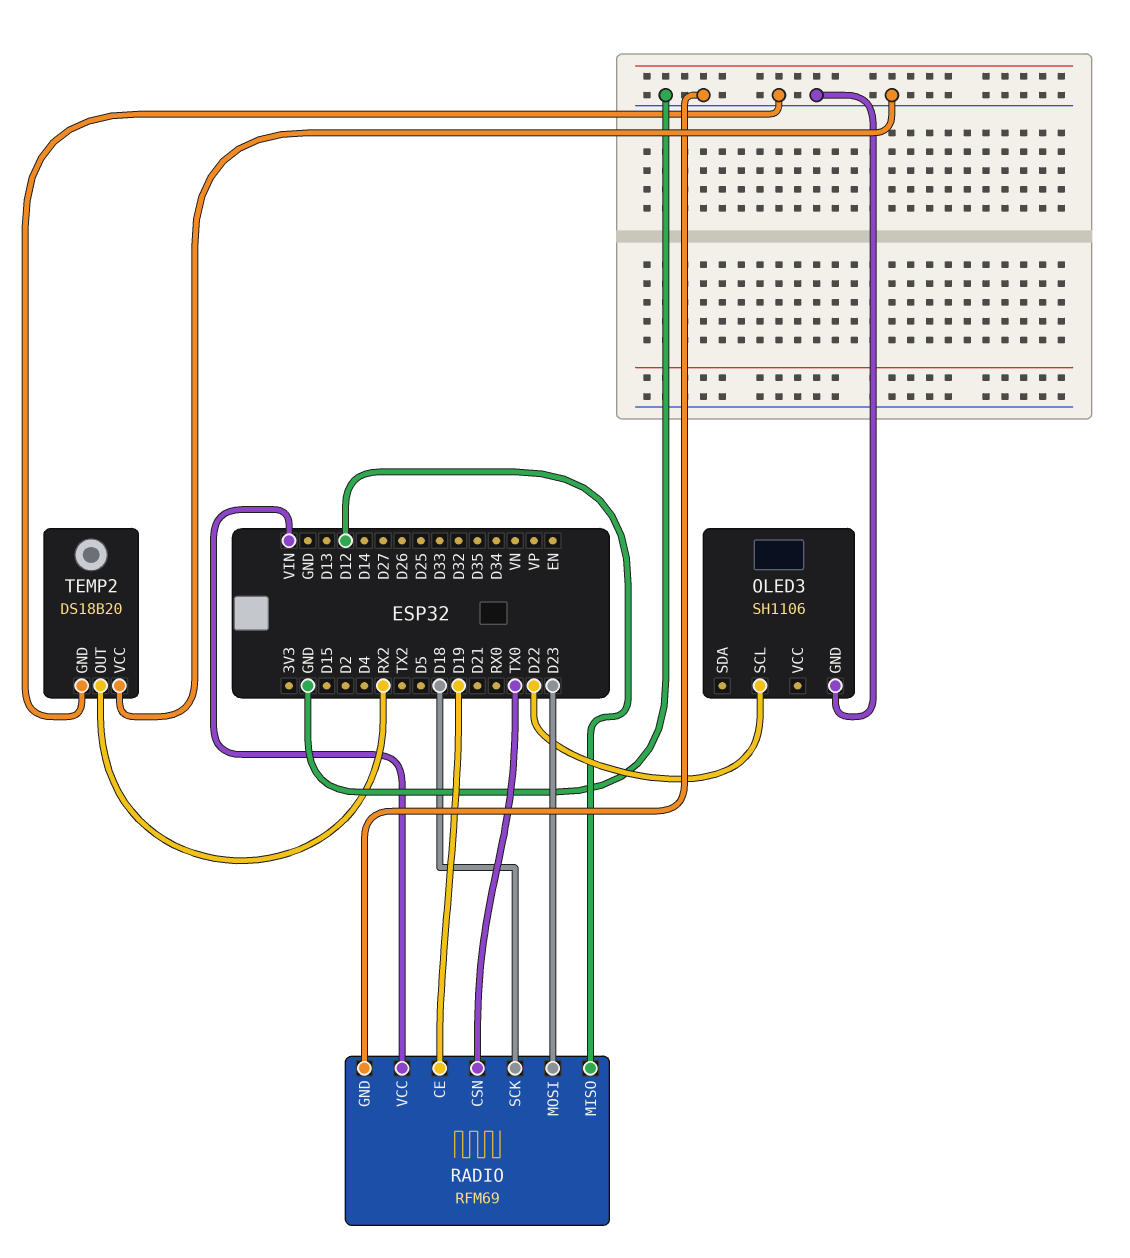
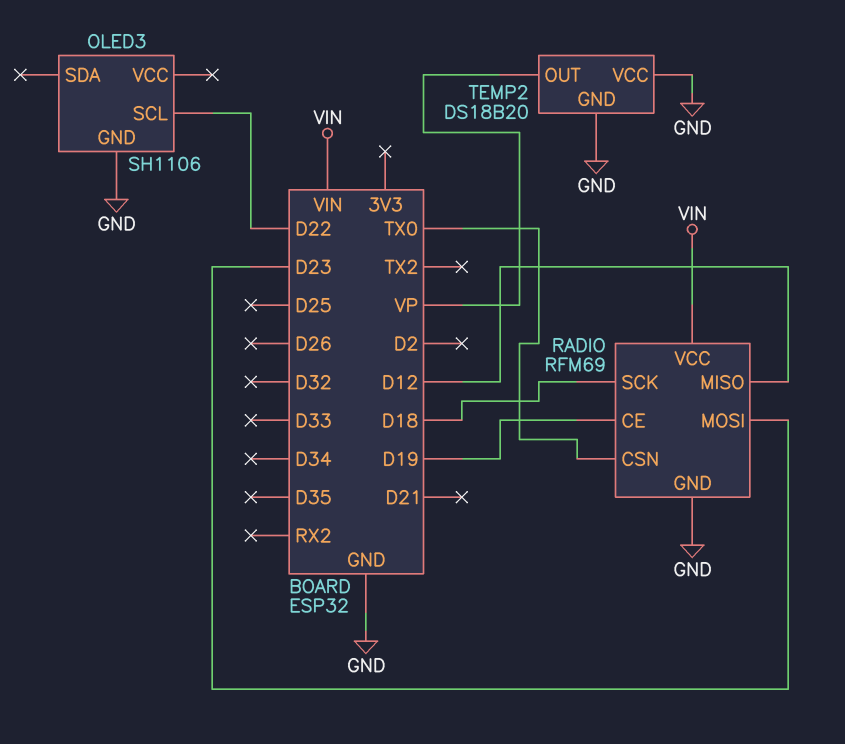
TEMP2 pin OUT: RX2 -> VP

